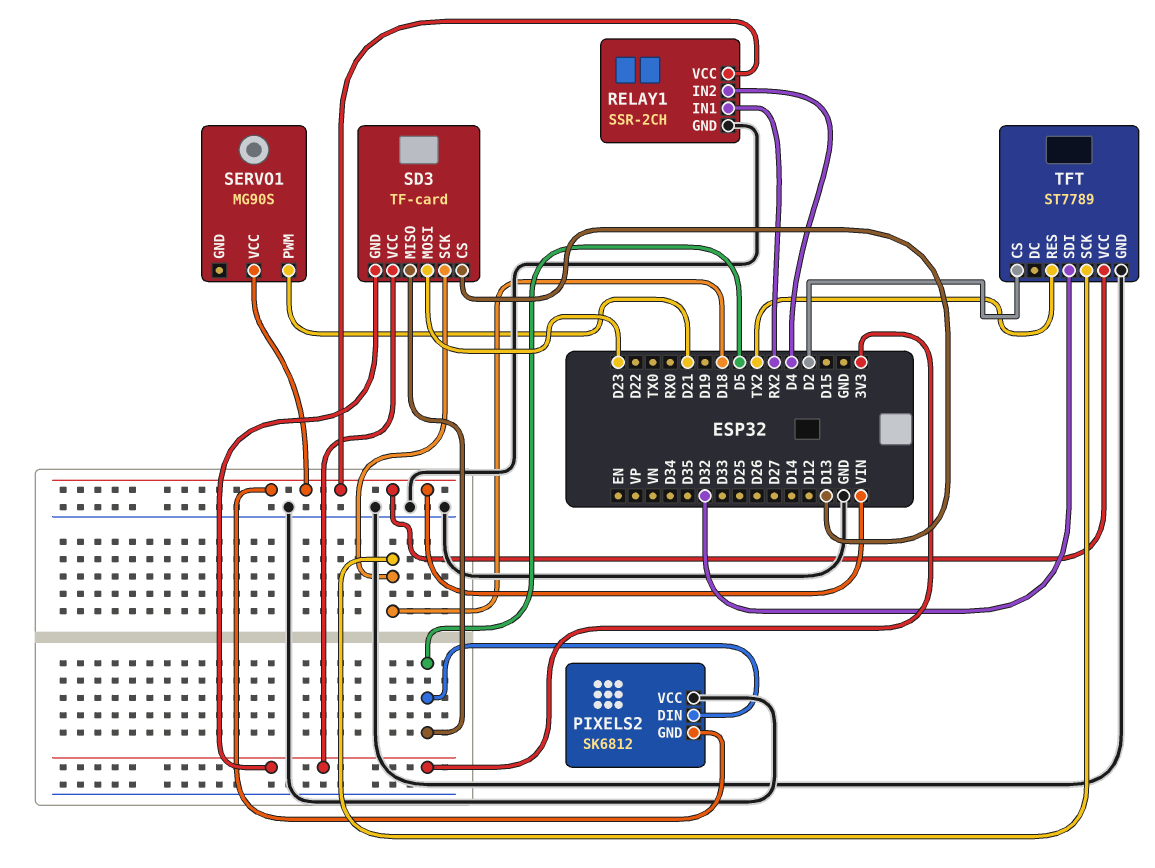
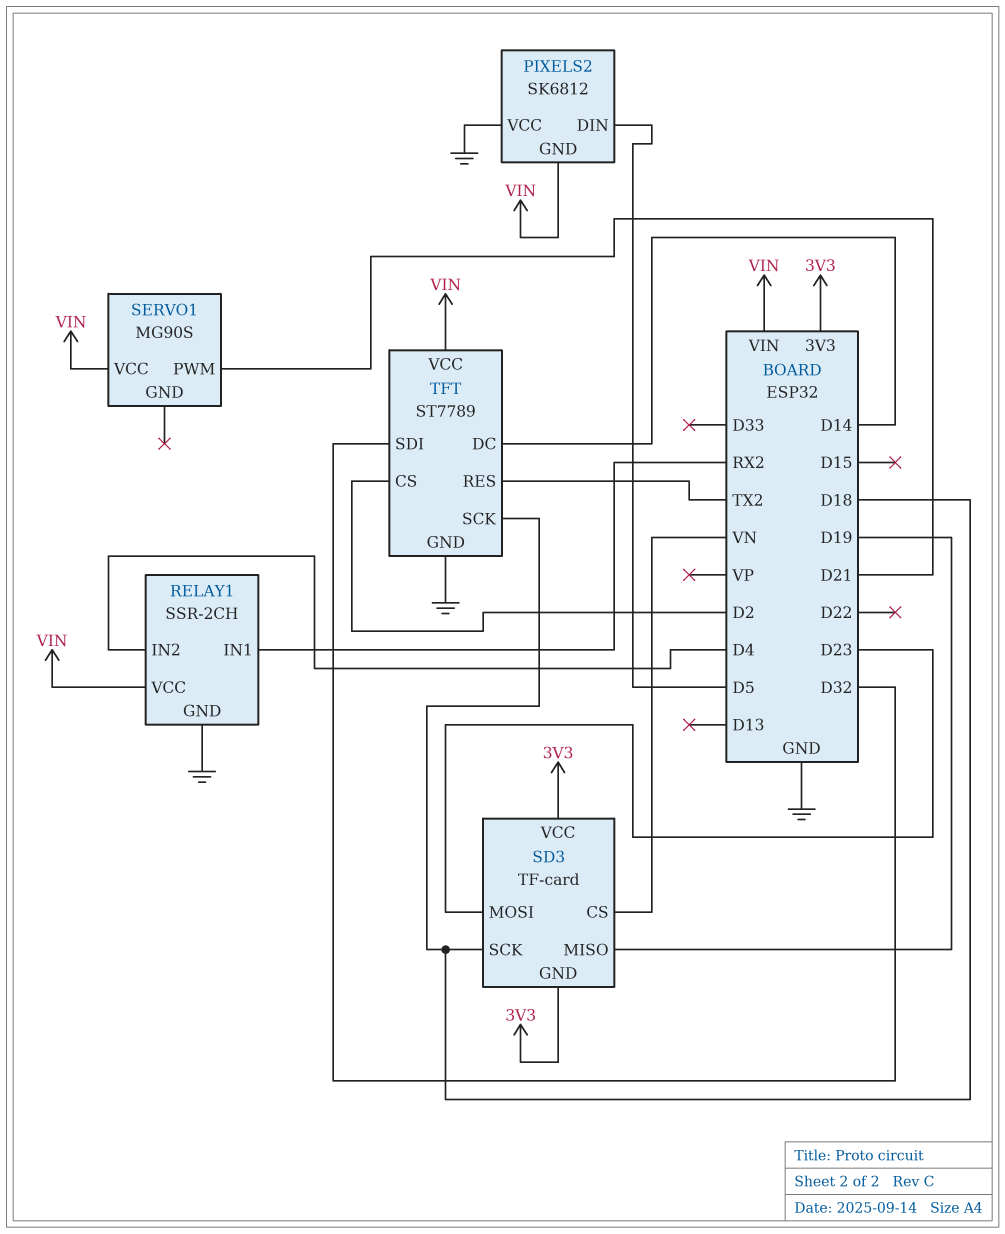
SD3 pin CS: D13 -> VN
SD3 pin MISO: D5 -> D19
TFT pin DC: none -> D14

